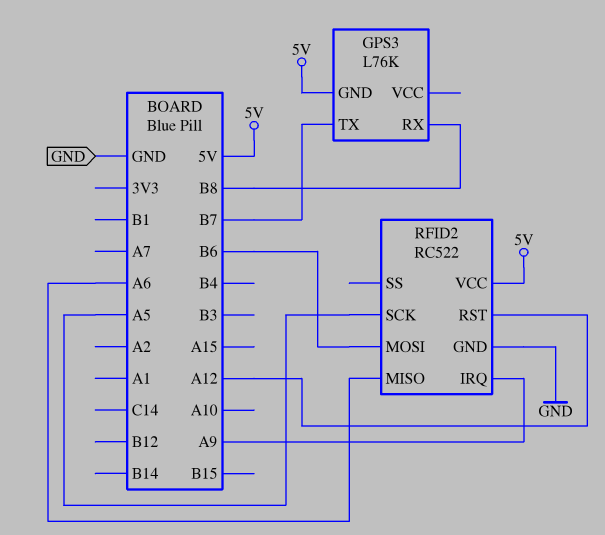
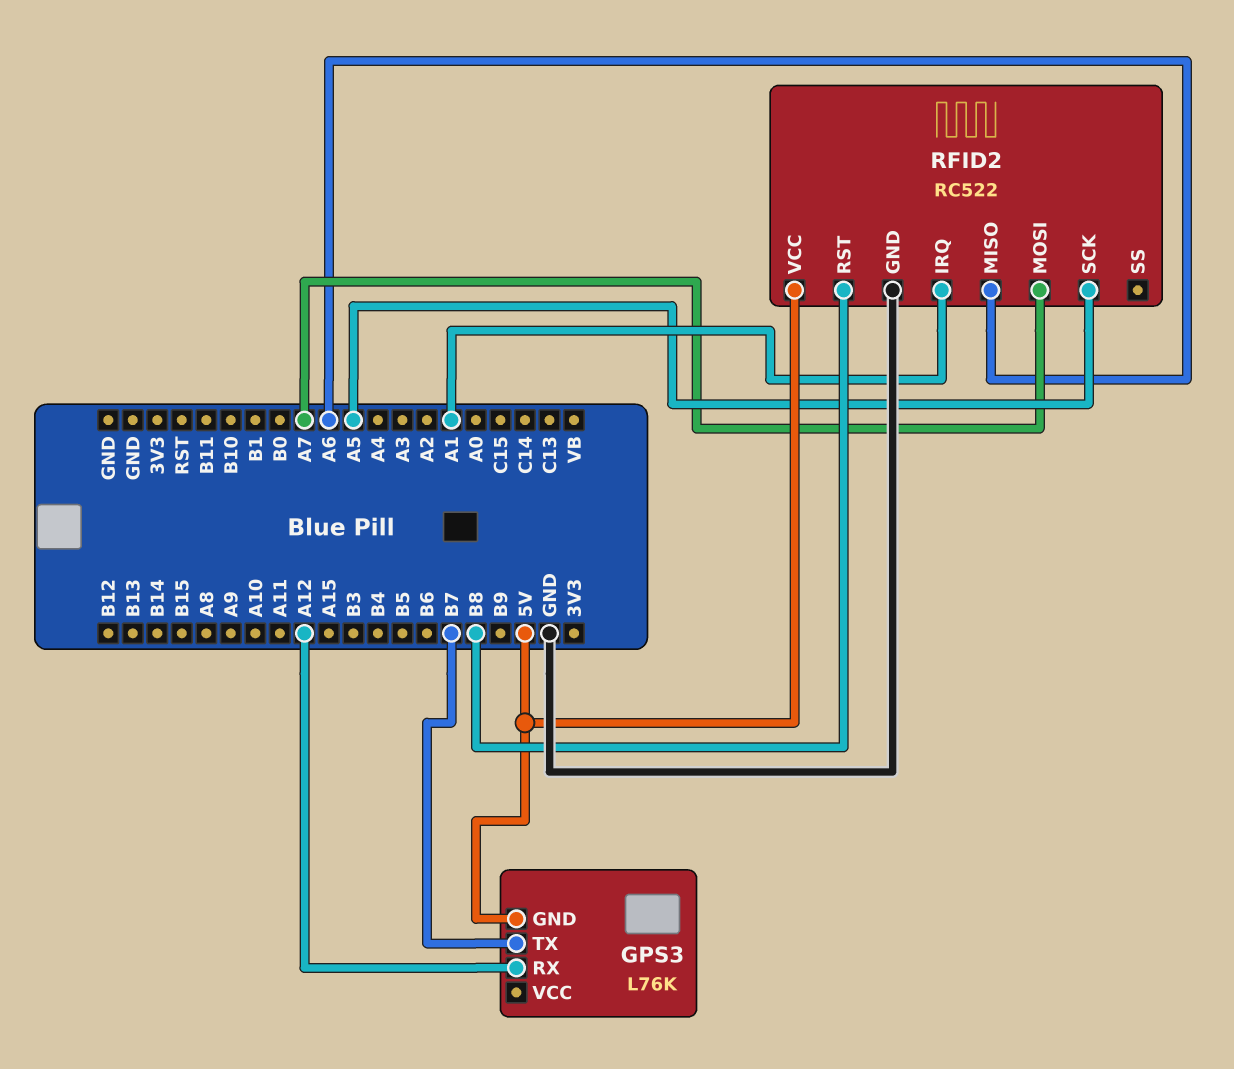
GPS3 pin RX: B8 -> A12
RFID2 pin IRQ: A9 -> A1
RFID2 pin MOSI: B6 -> A7
RFID2 pin RST: A12 -> B8

